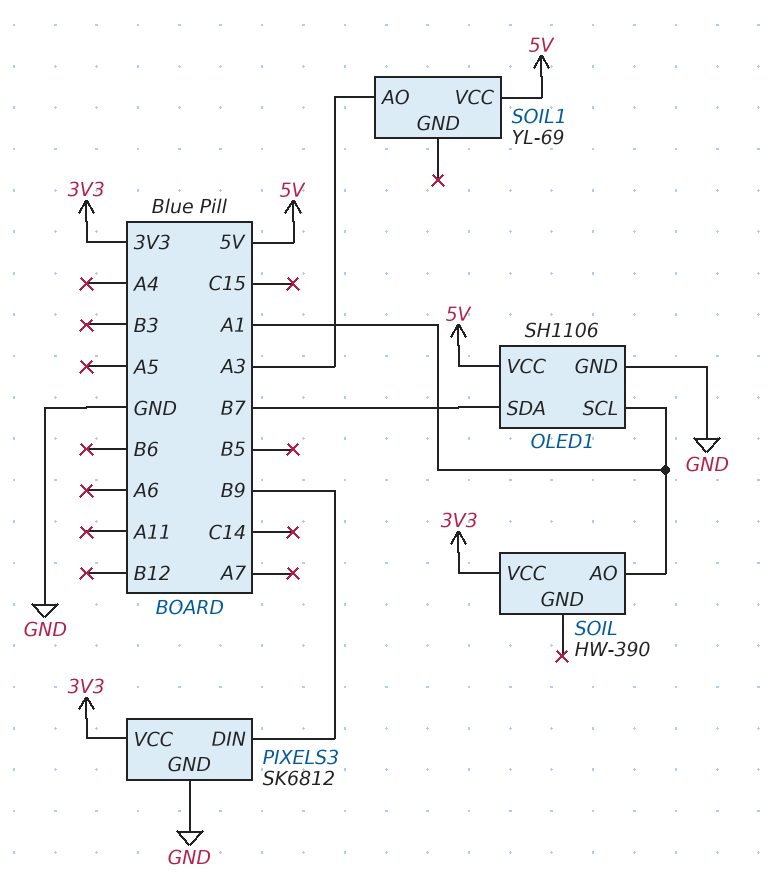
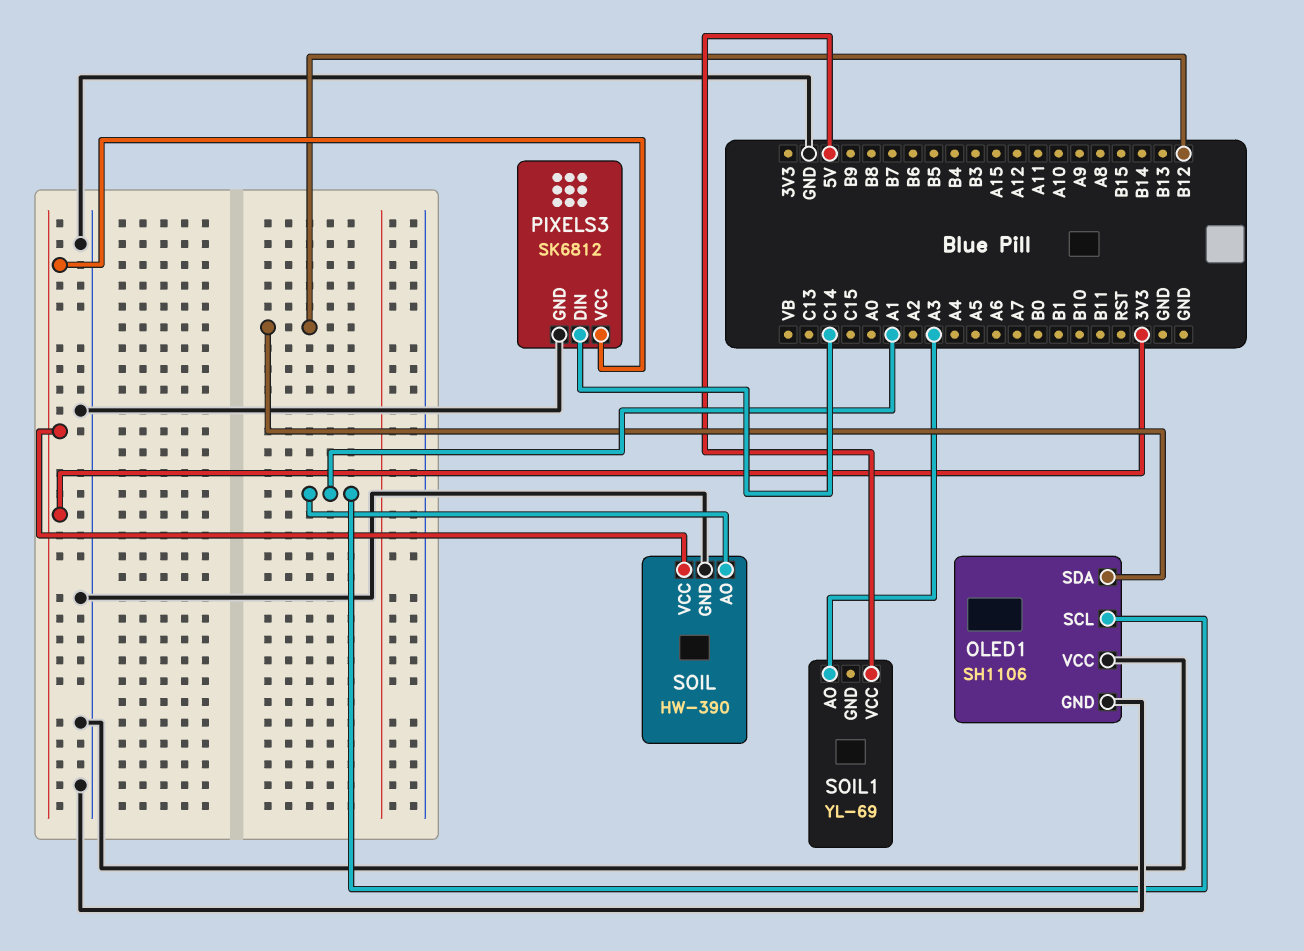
OLED1 pin SDA: B7 -> B12
OLED1 pin VCC: 5V -> GND
PIXELS3 pin DIN: B9 -> C14
SOIL pin GND: none -> GND

